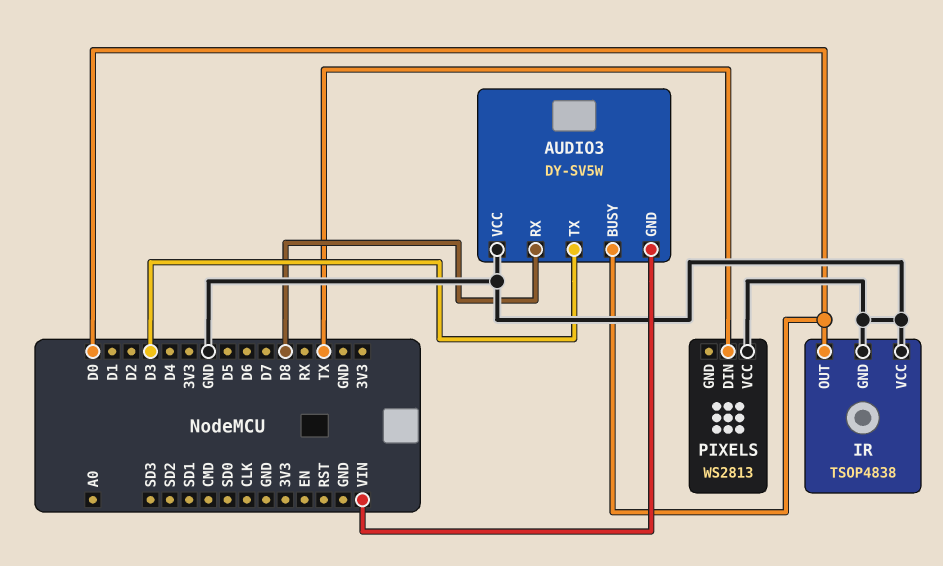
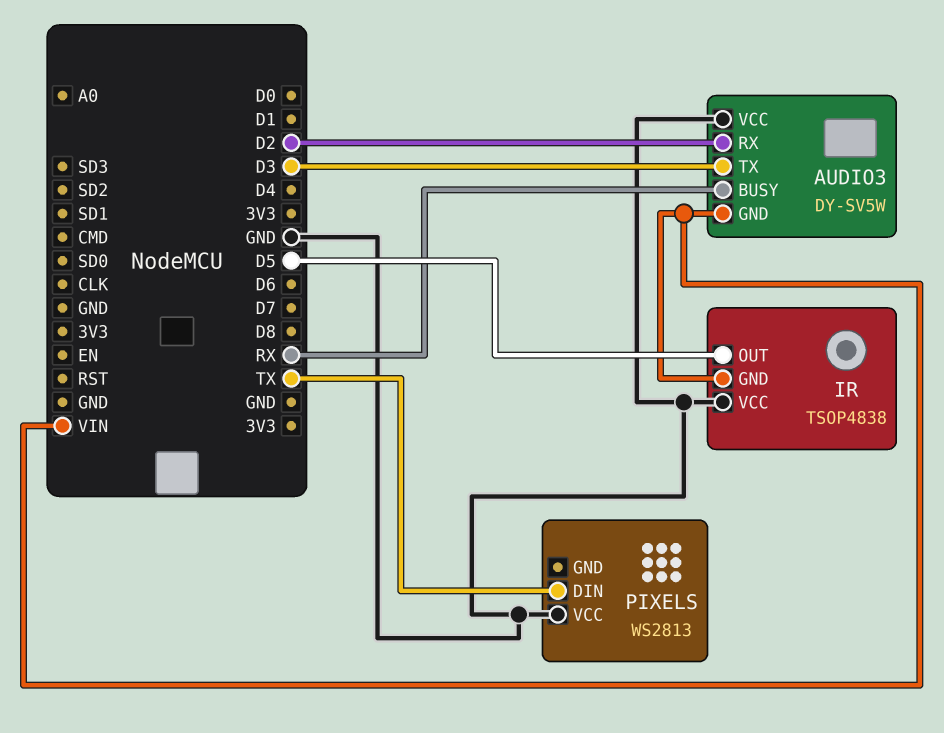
AUDIO3 pin BUSY: D0 -> RX
AUDIO3 pin RX: D8 -> D2
IR pin GND: GND -> VIN
IR pin OUT: D0 -> D5

